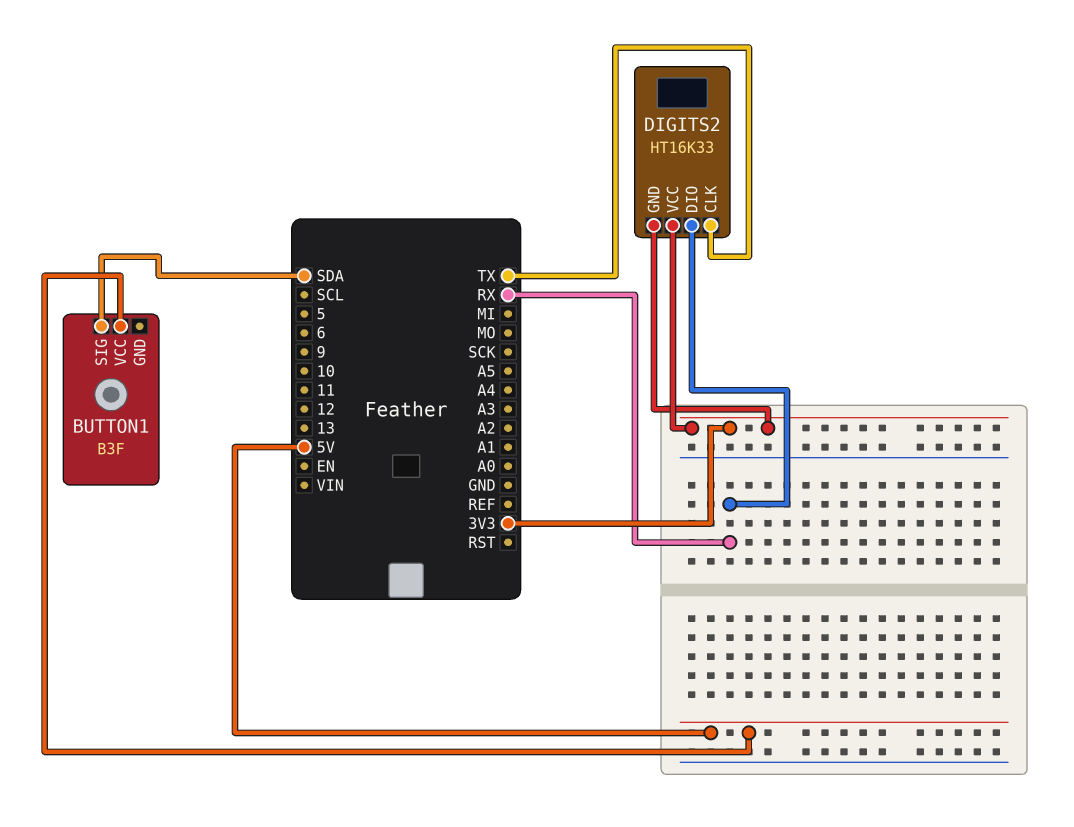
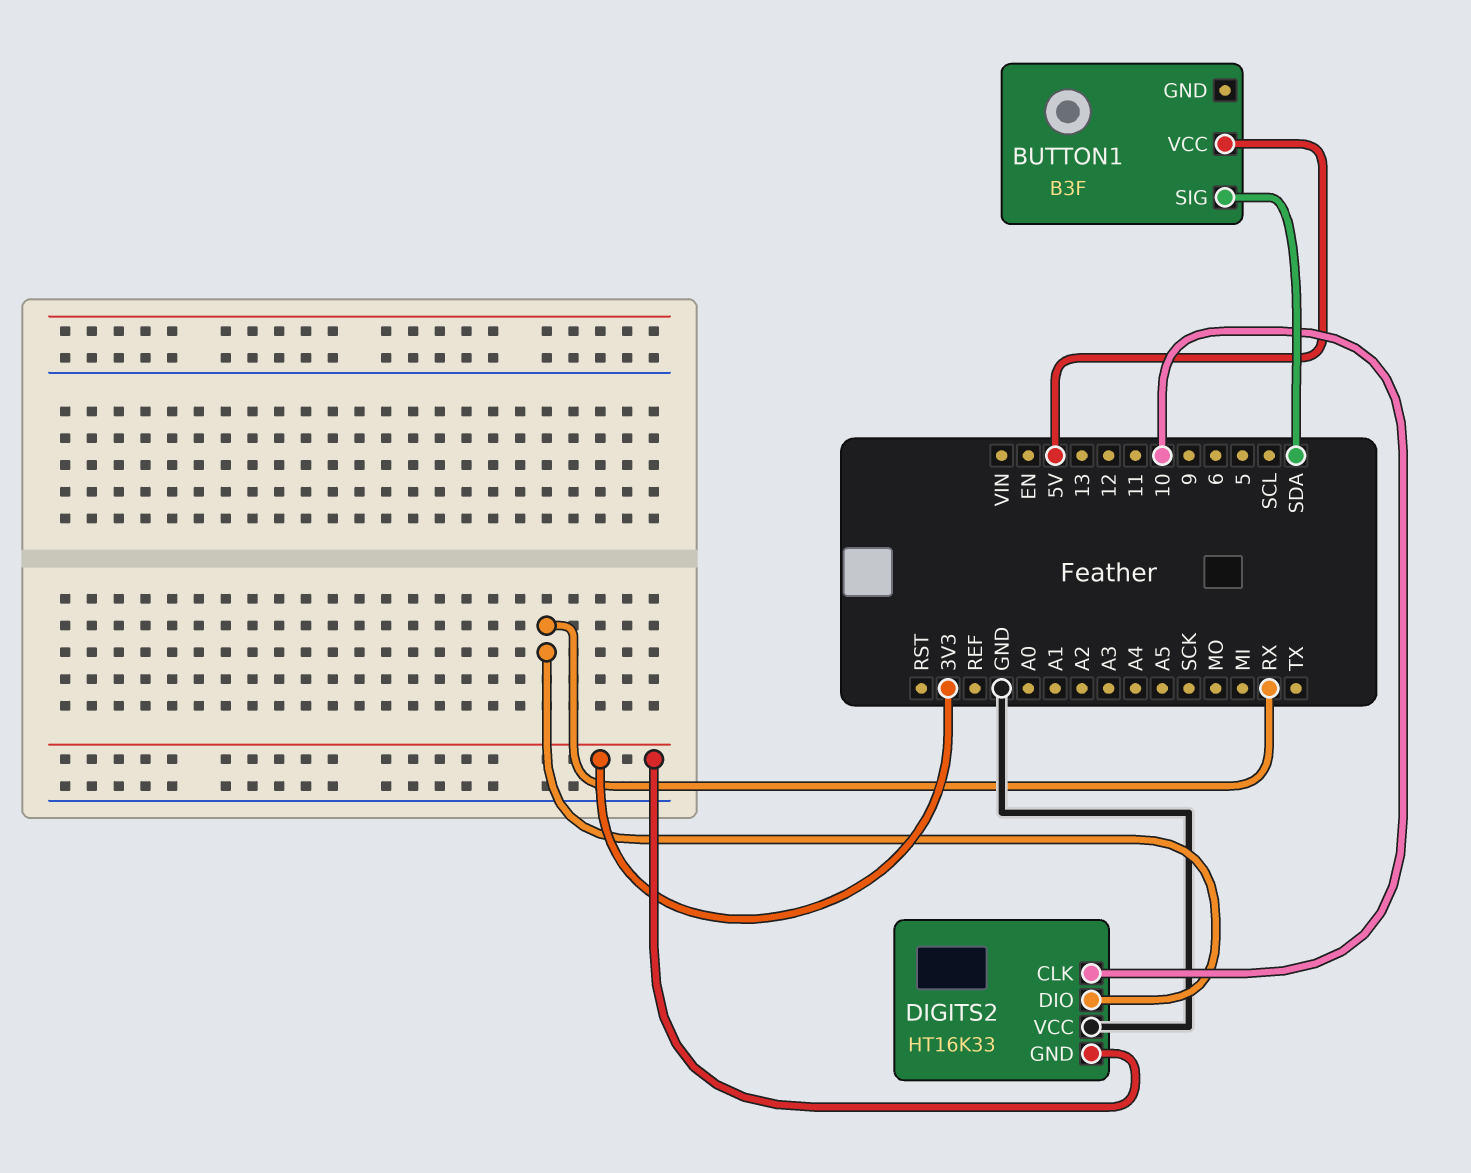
DIGITS2 pin CLK: TX -> 10
DIGITS2 pin VCC: 3V3 -> GND

